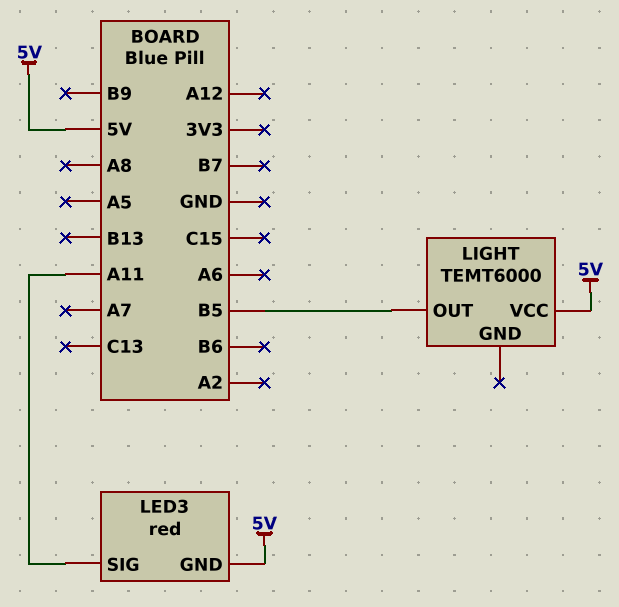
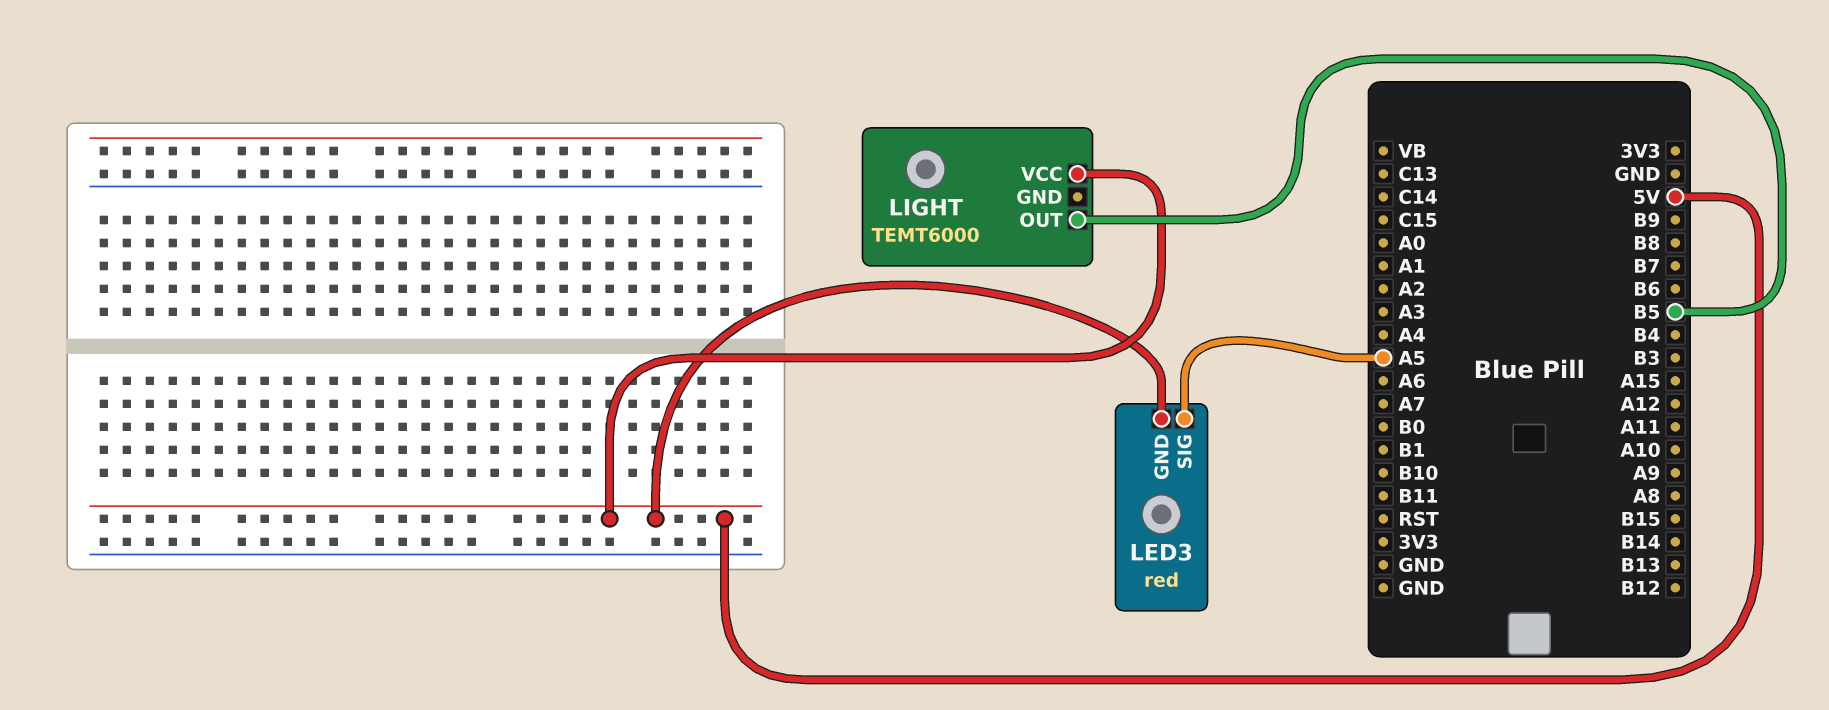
LED3 pin SIG: A11 -> A5

